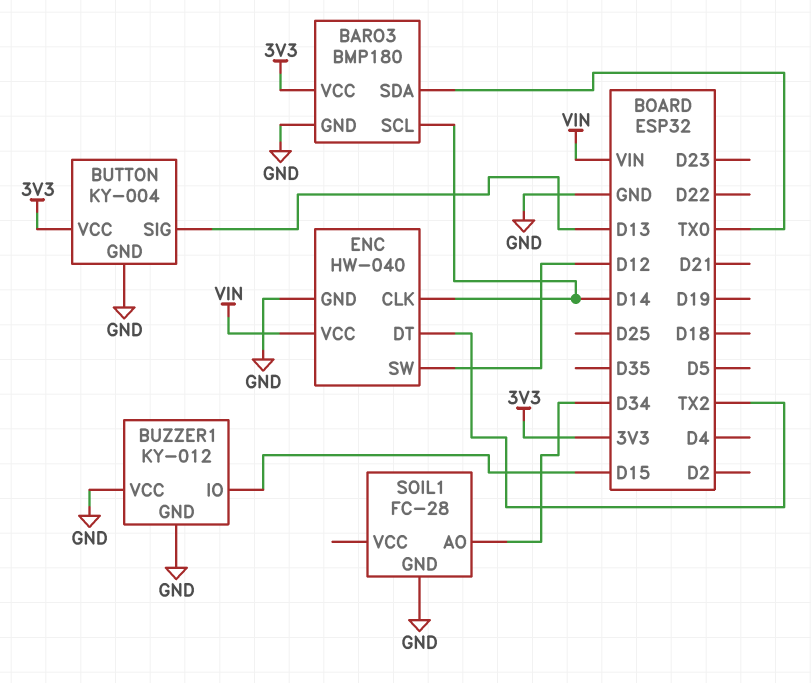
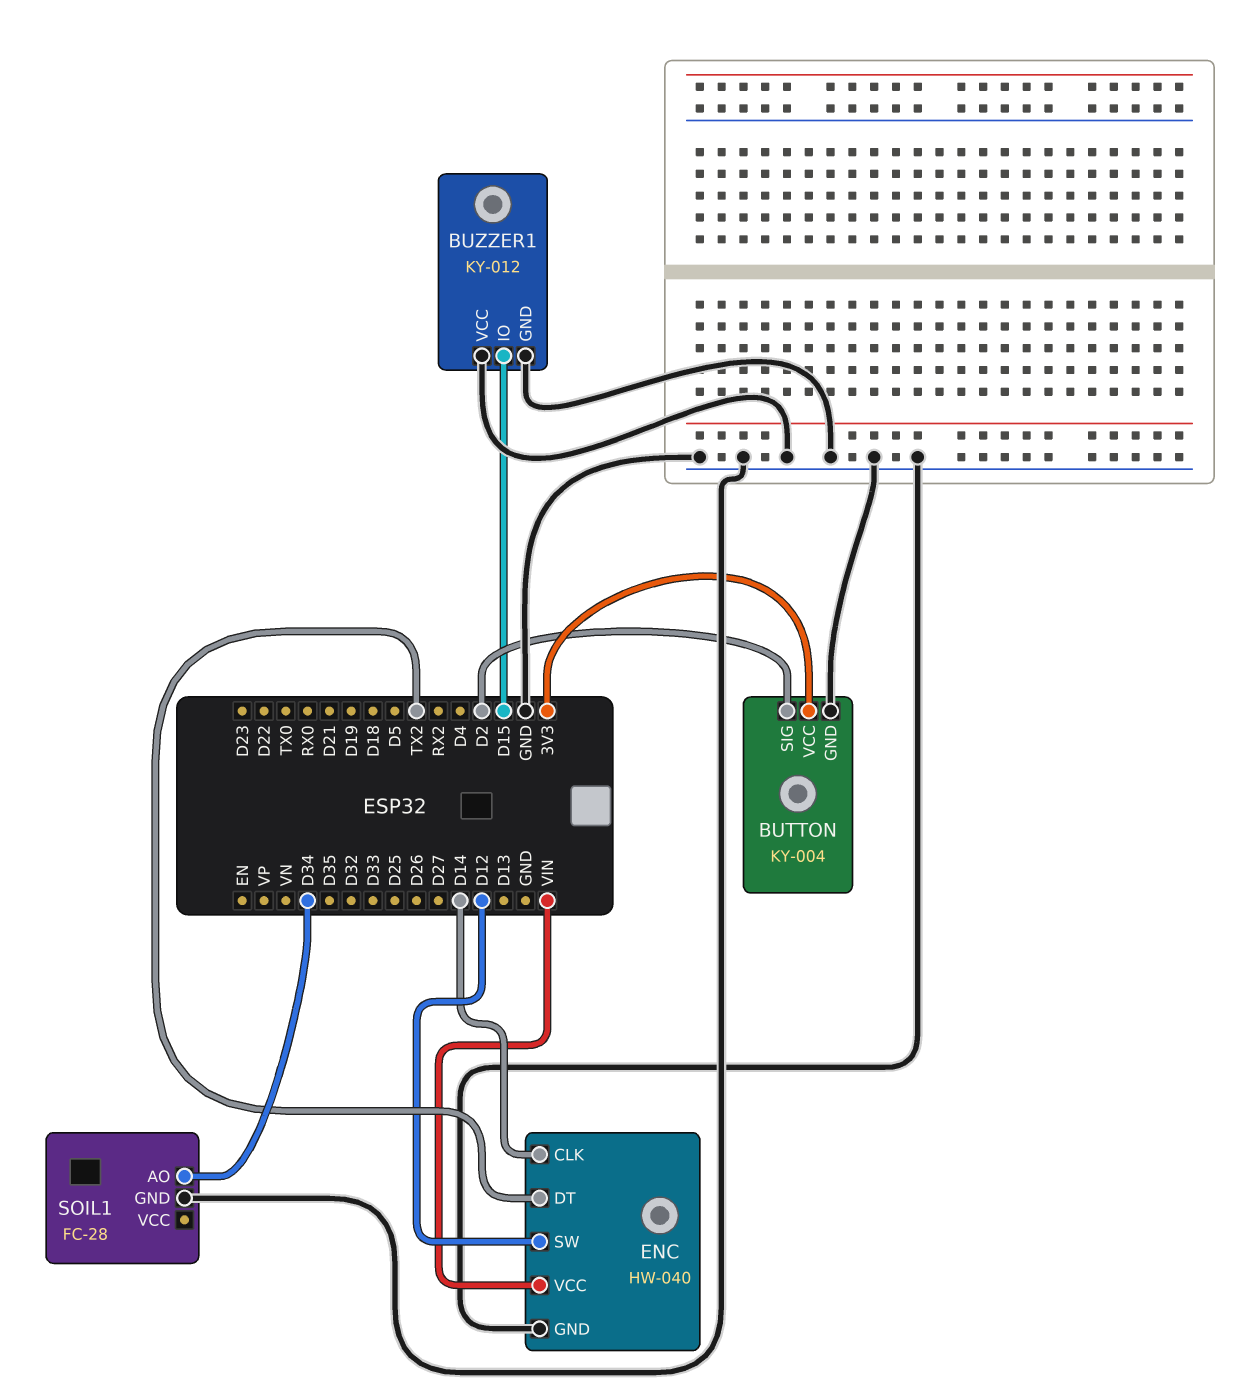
BARO3: BMP180 -> none
BARO3 pin GND: GND -> none
BARO3 pin SCL: D14 -> none
BARO3 pin SDA: TX0 -> none
BARO3 pin VCC: 3V3 -> none
BUTTON pin SIG: D13 -> D2

